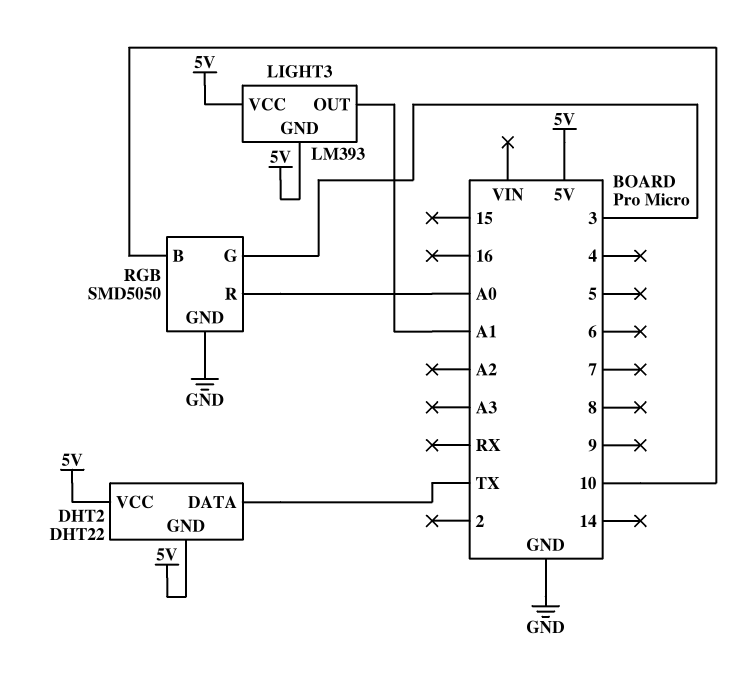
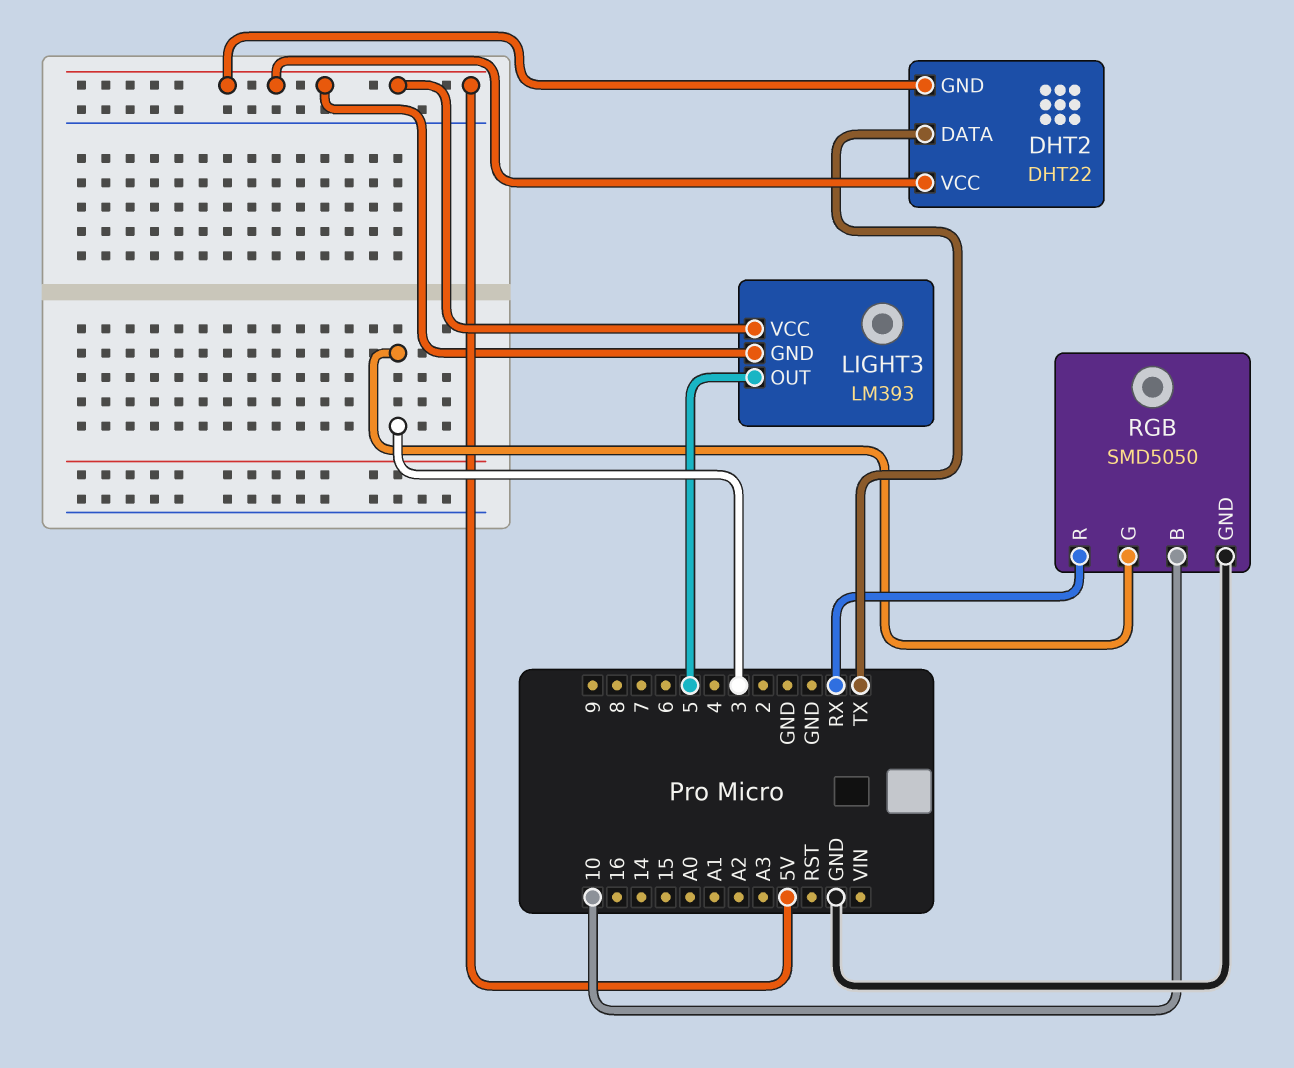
LIGHT3 pin OUT: A1 -> 5
RGB pin R: A0 -> RX

